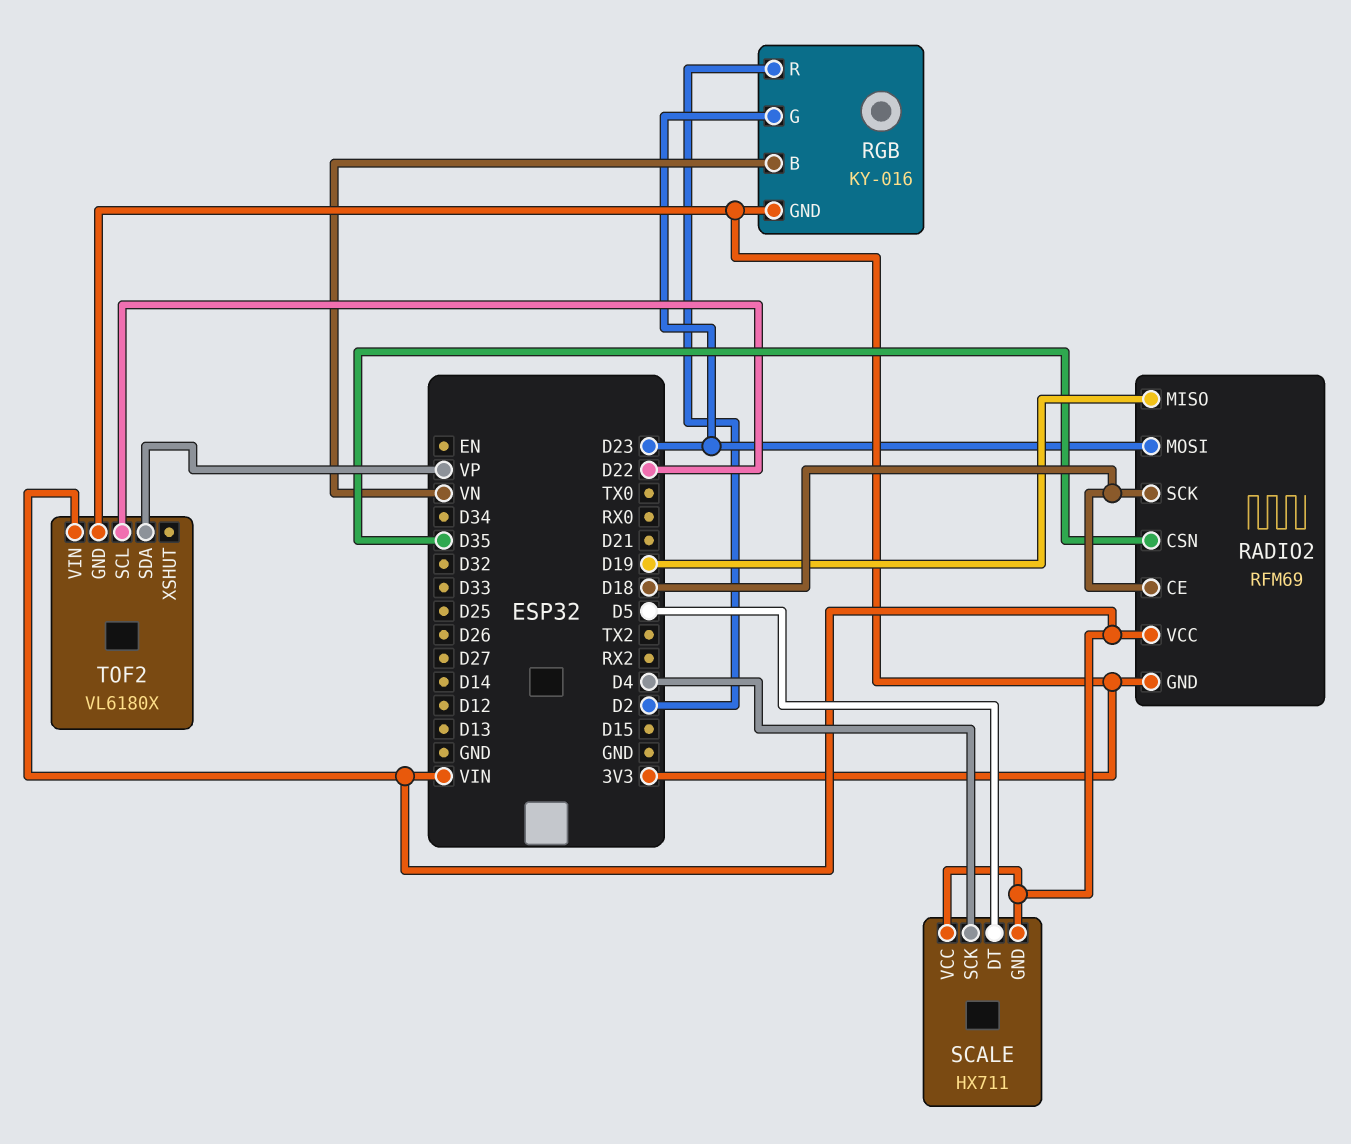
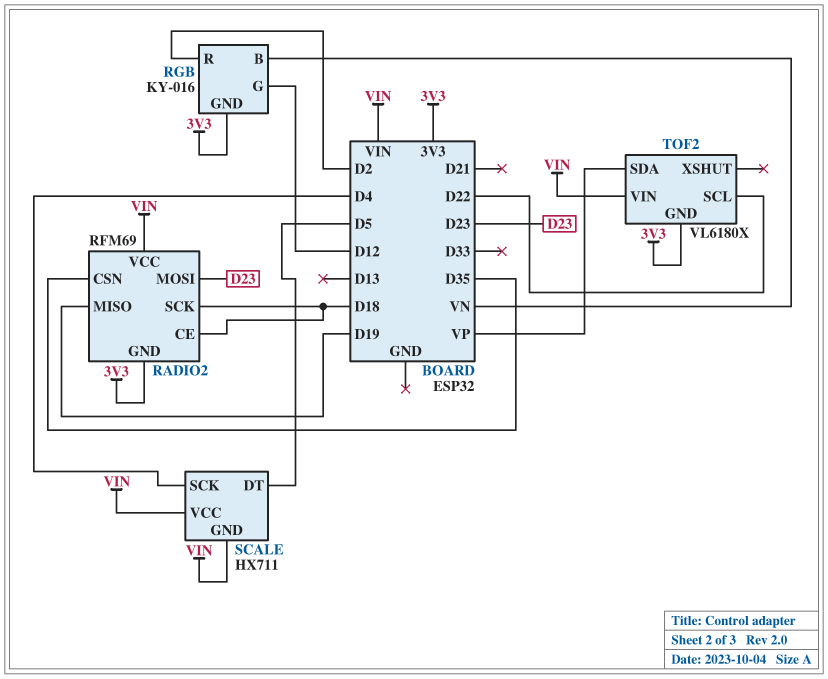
RGB pin G: D23 -> D12

